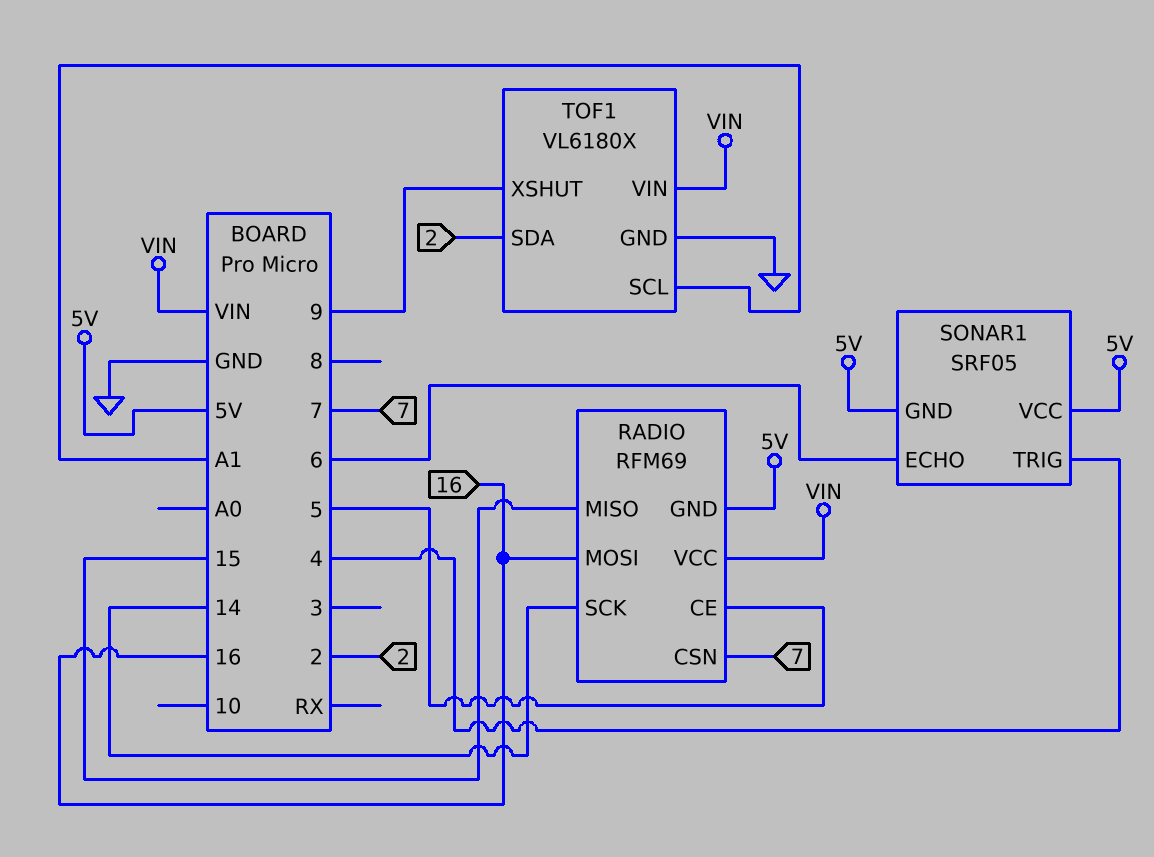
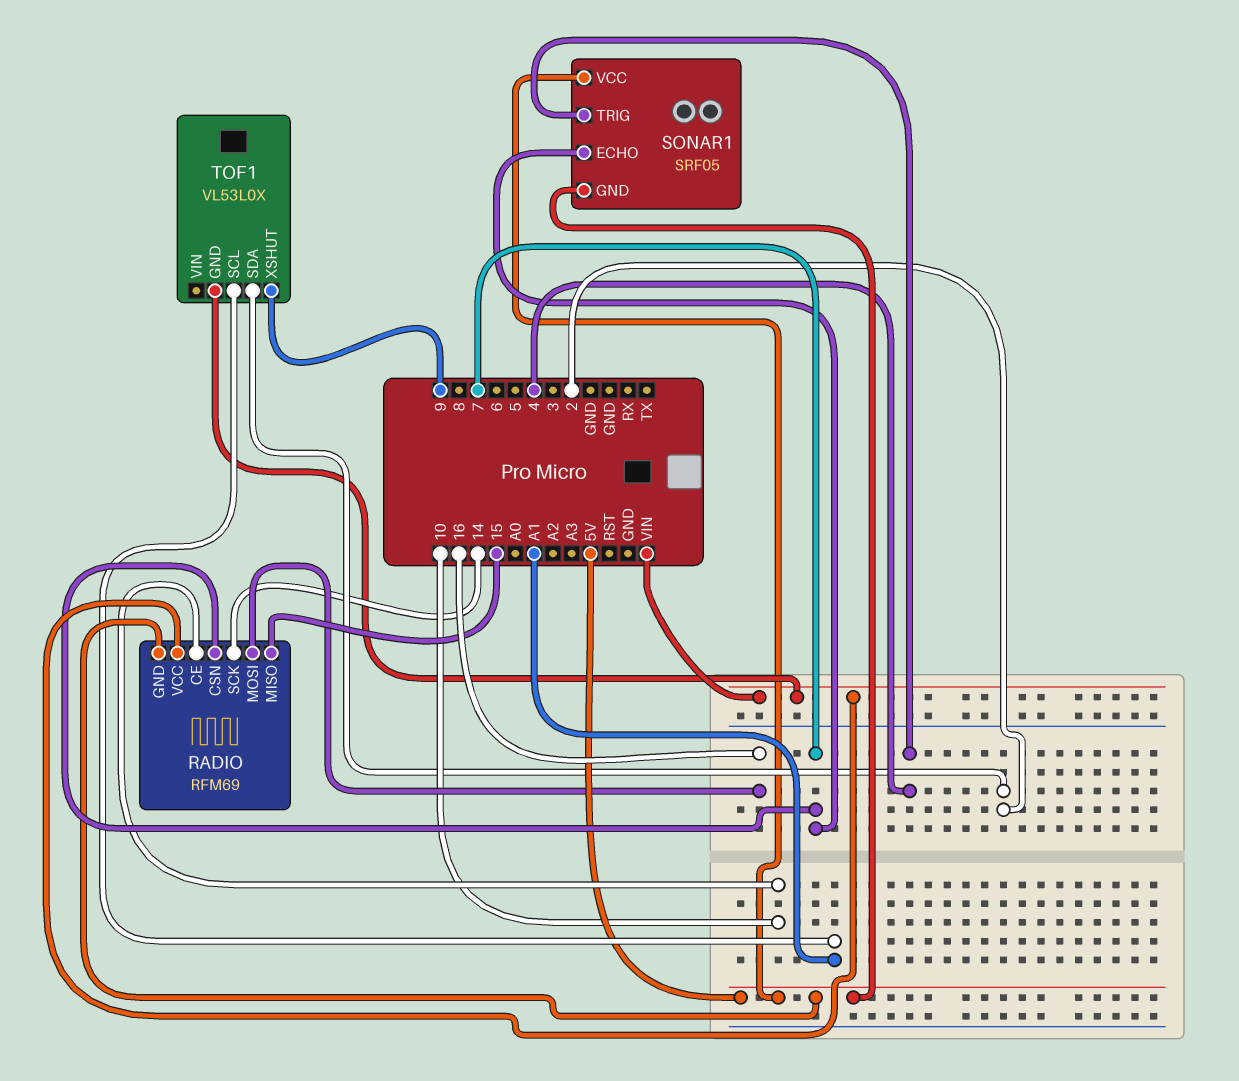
RADIO pin CE: 5 -> 10
SONAR1 pin ECHO: 6 -> 7
TOF1: VL6180X -> VL53L0X
TOF1 pin GND: GND -> VIN
TOF1 pin VIN: VIN -> none

